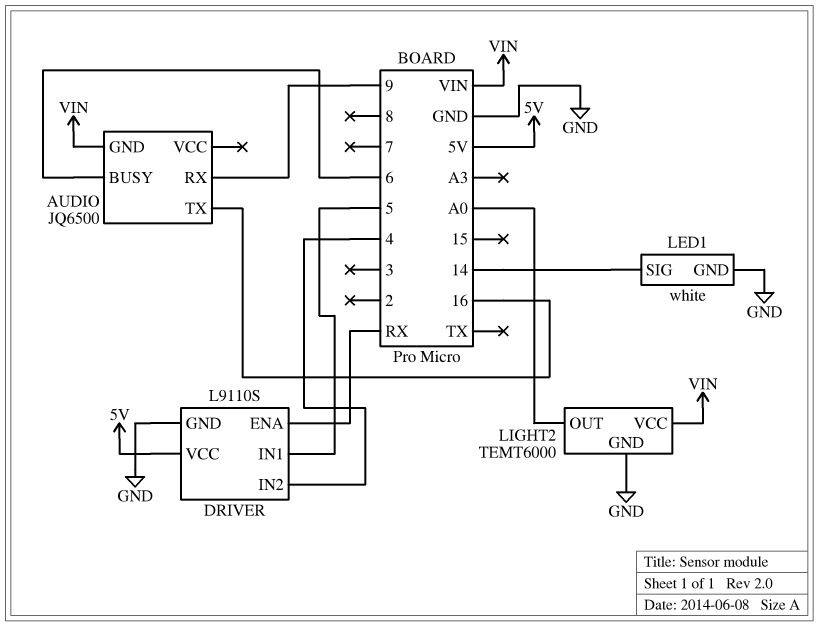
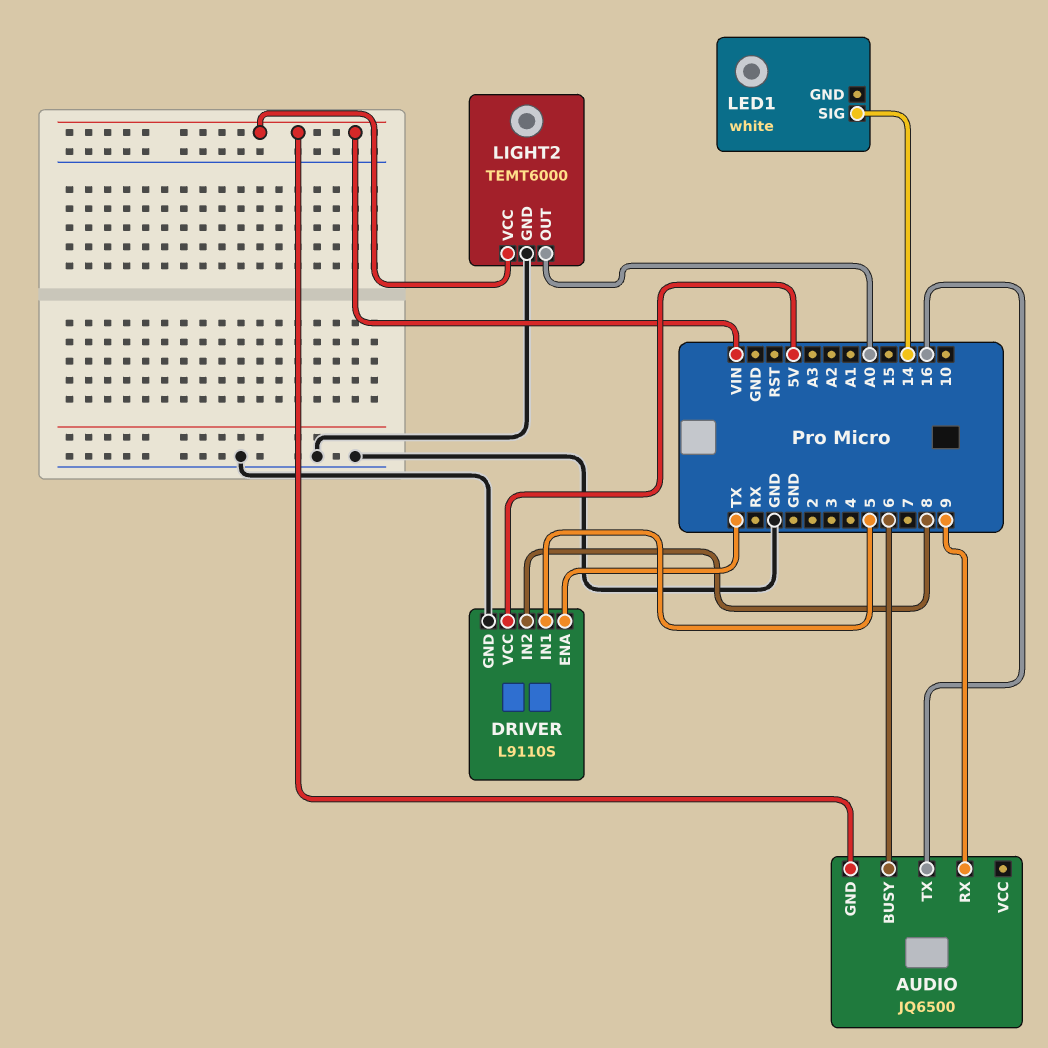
DRIVER pin ENA: RX -> TX
DRIVER pin IN2: 4 -> 8
LED1 pin GND: GND -> none

